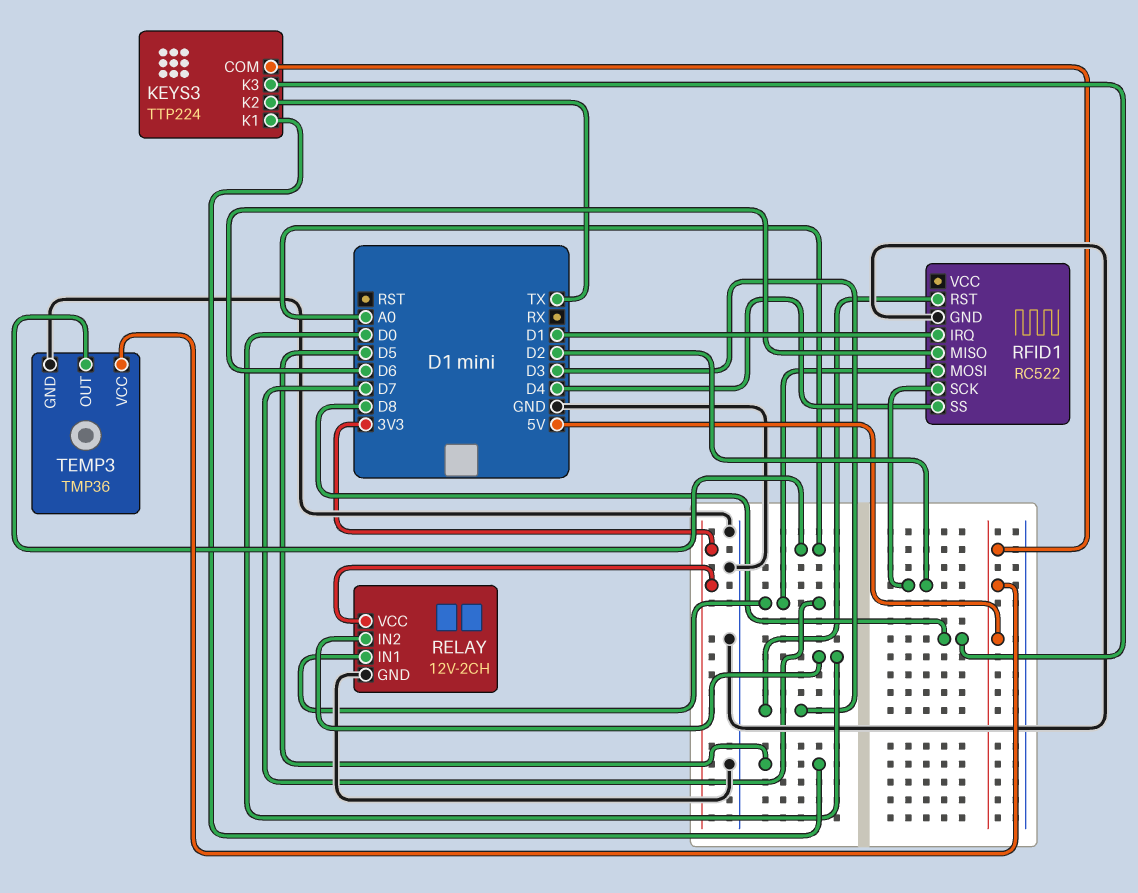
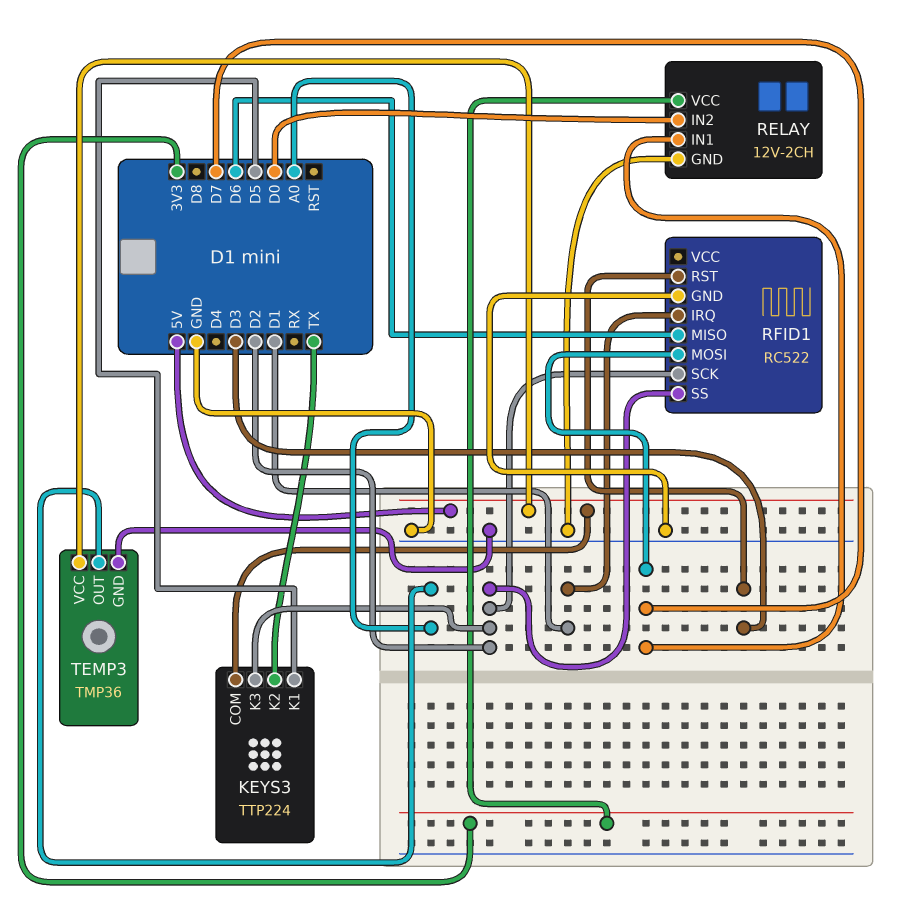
KEYS3 pin K3: D8 -> D2
RFID1 pin SS: D4 -> D2

